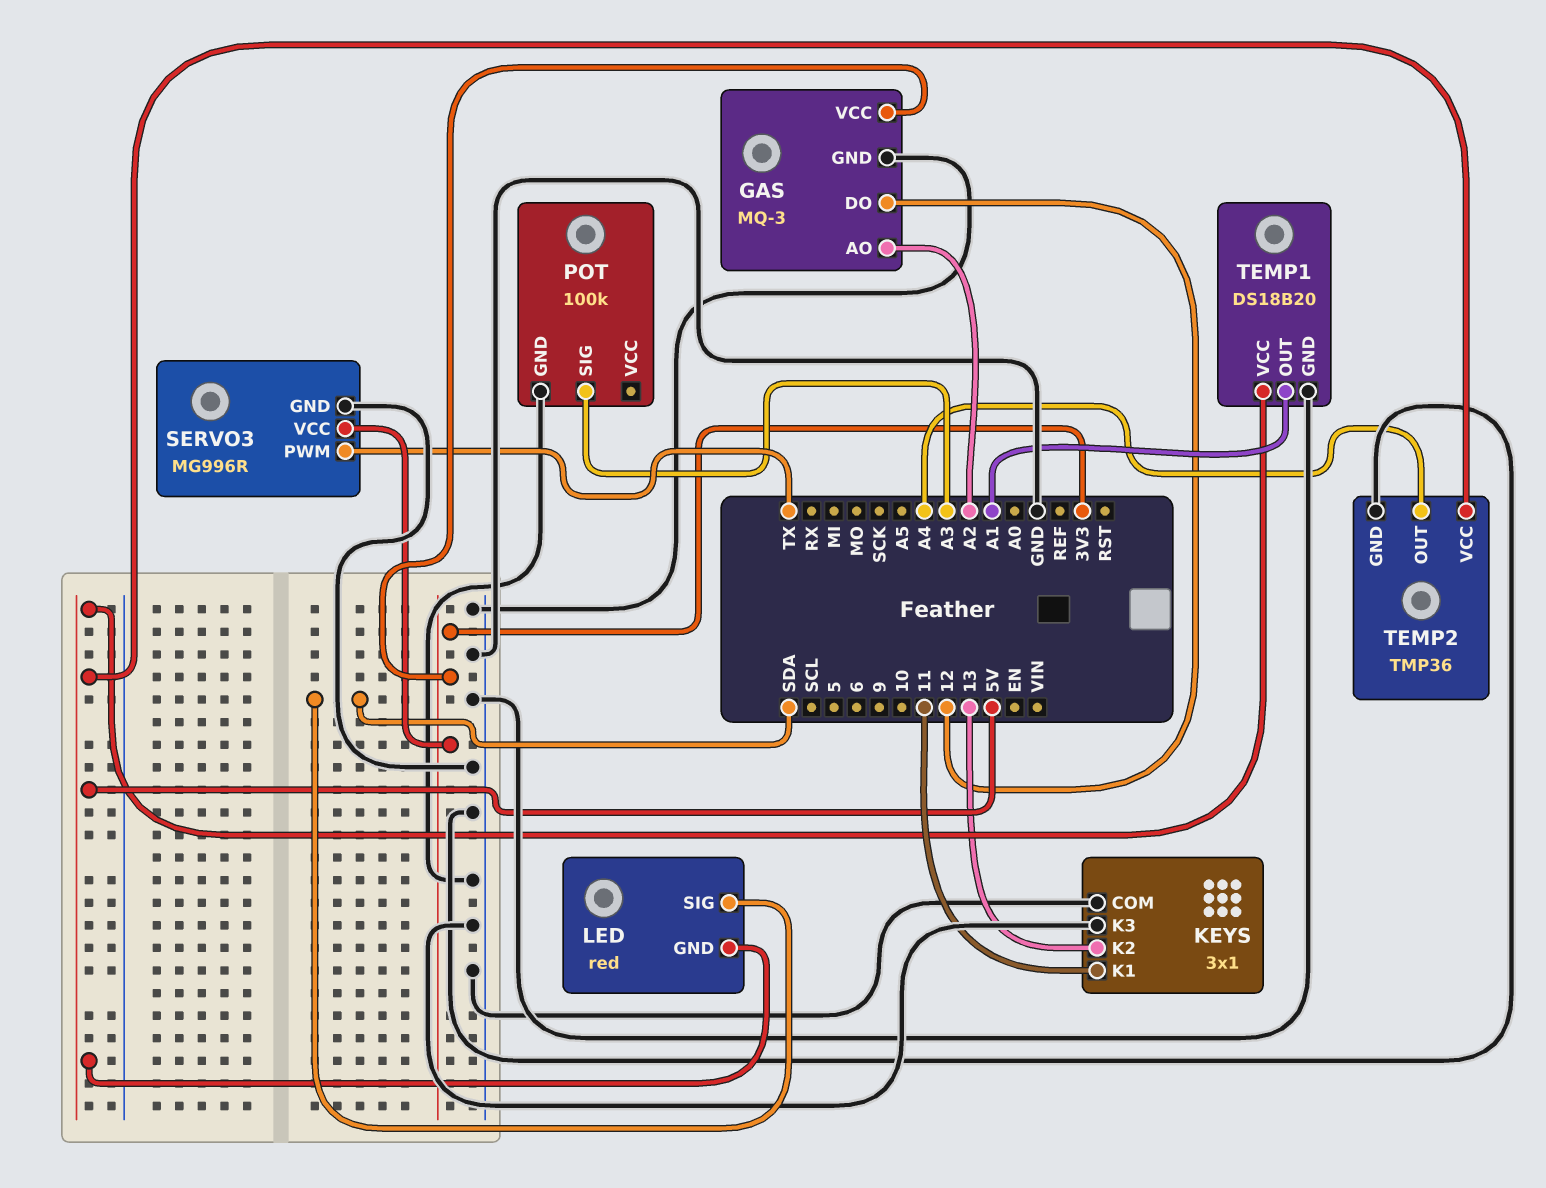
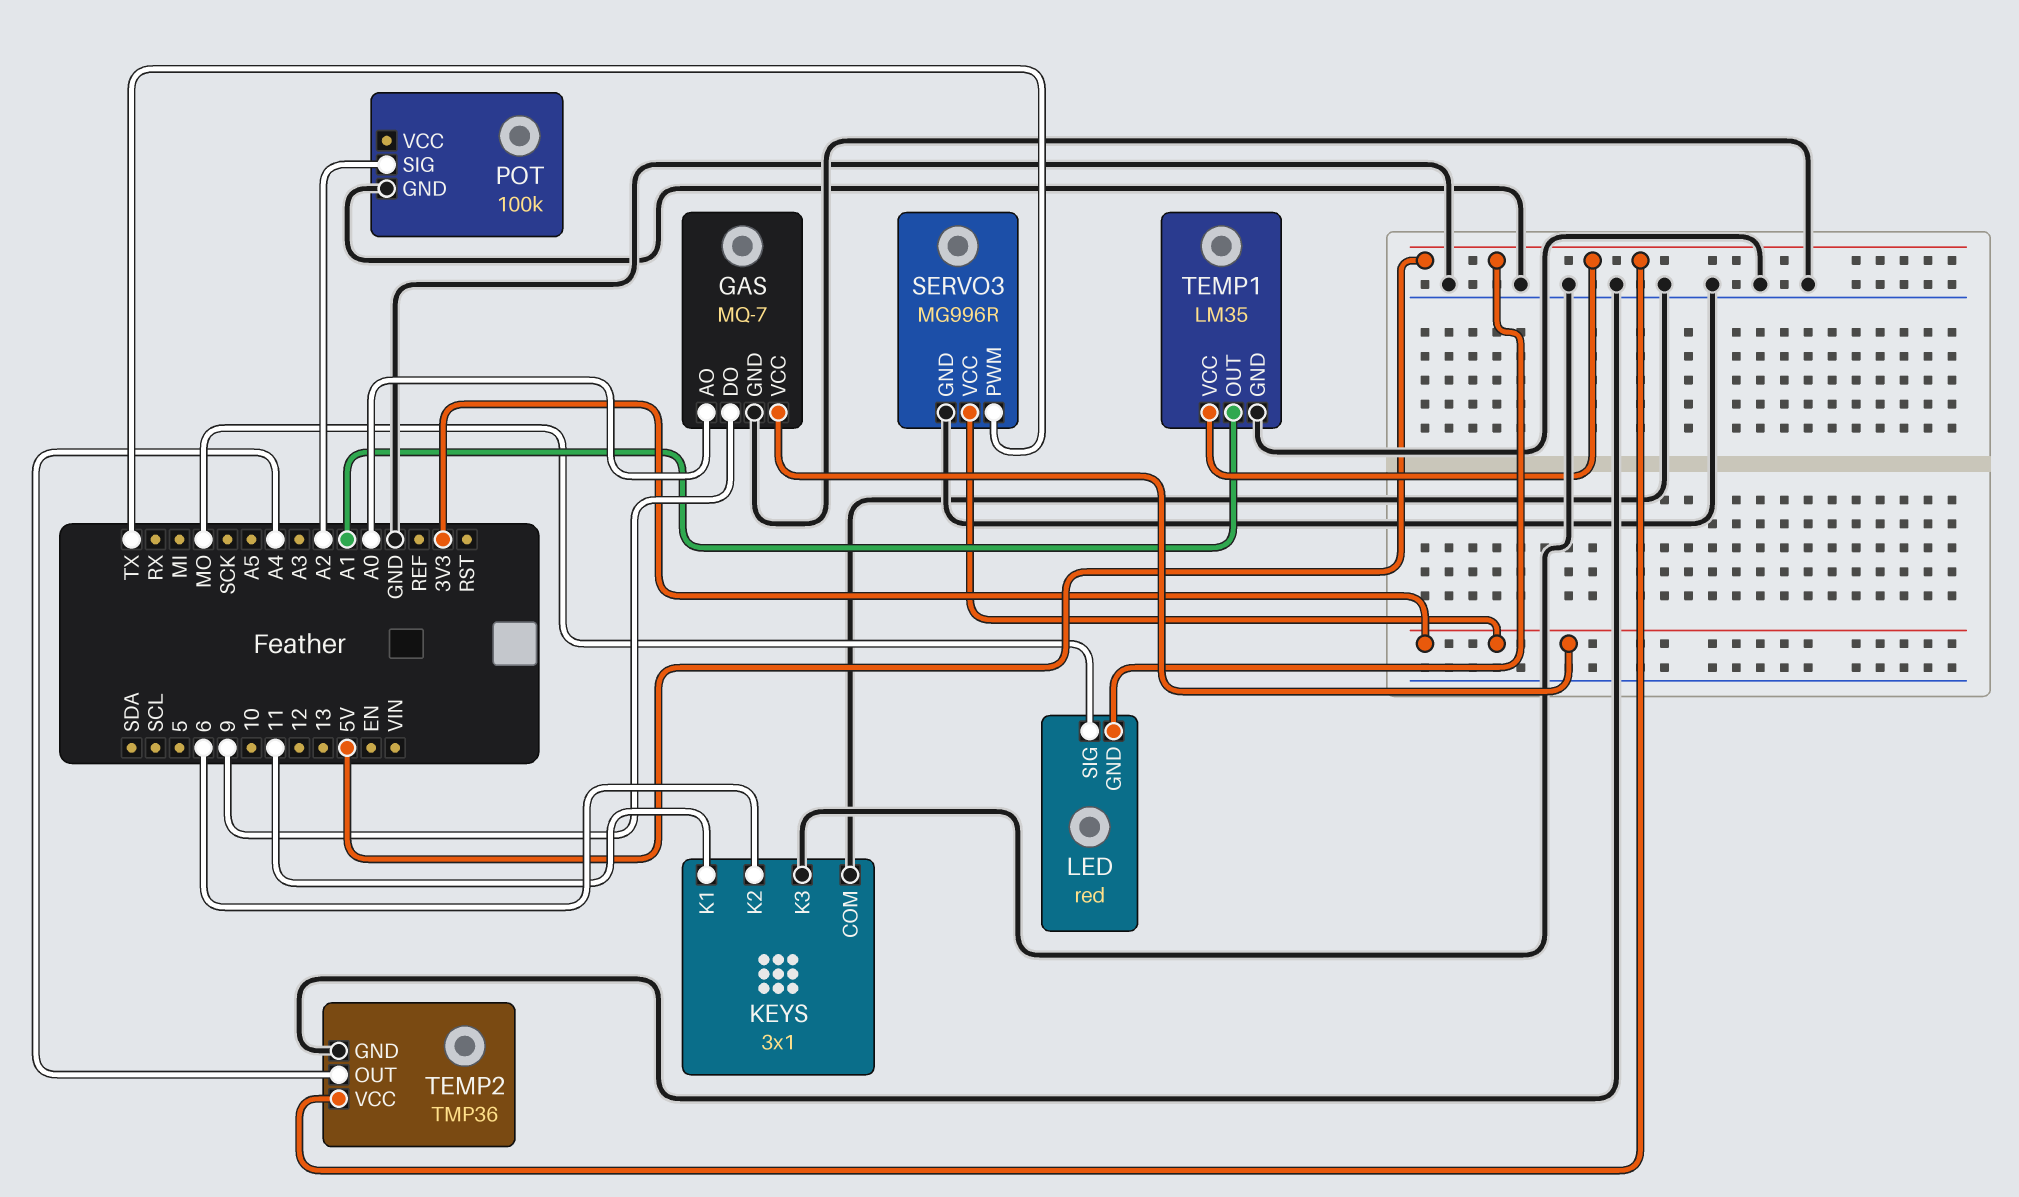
GAS: MQ-3 -> MQ-7
GAS pin AO: A2 -> A0
GAS pin DO: 12 -> 9
KEYS pin K2: 13 -> 6
LED pin SIG: SDA -> MO
POT pin SIG: A3 -> A2
TEMP1: DS18B20 -> LM35

